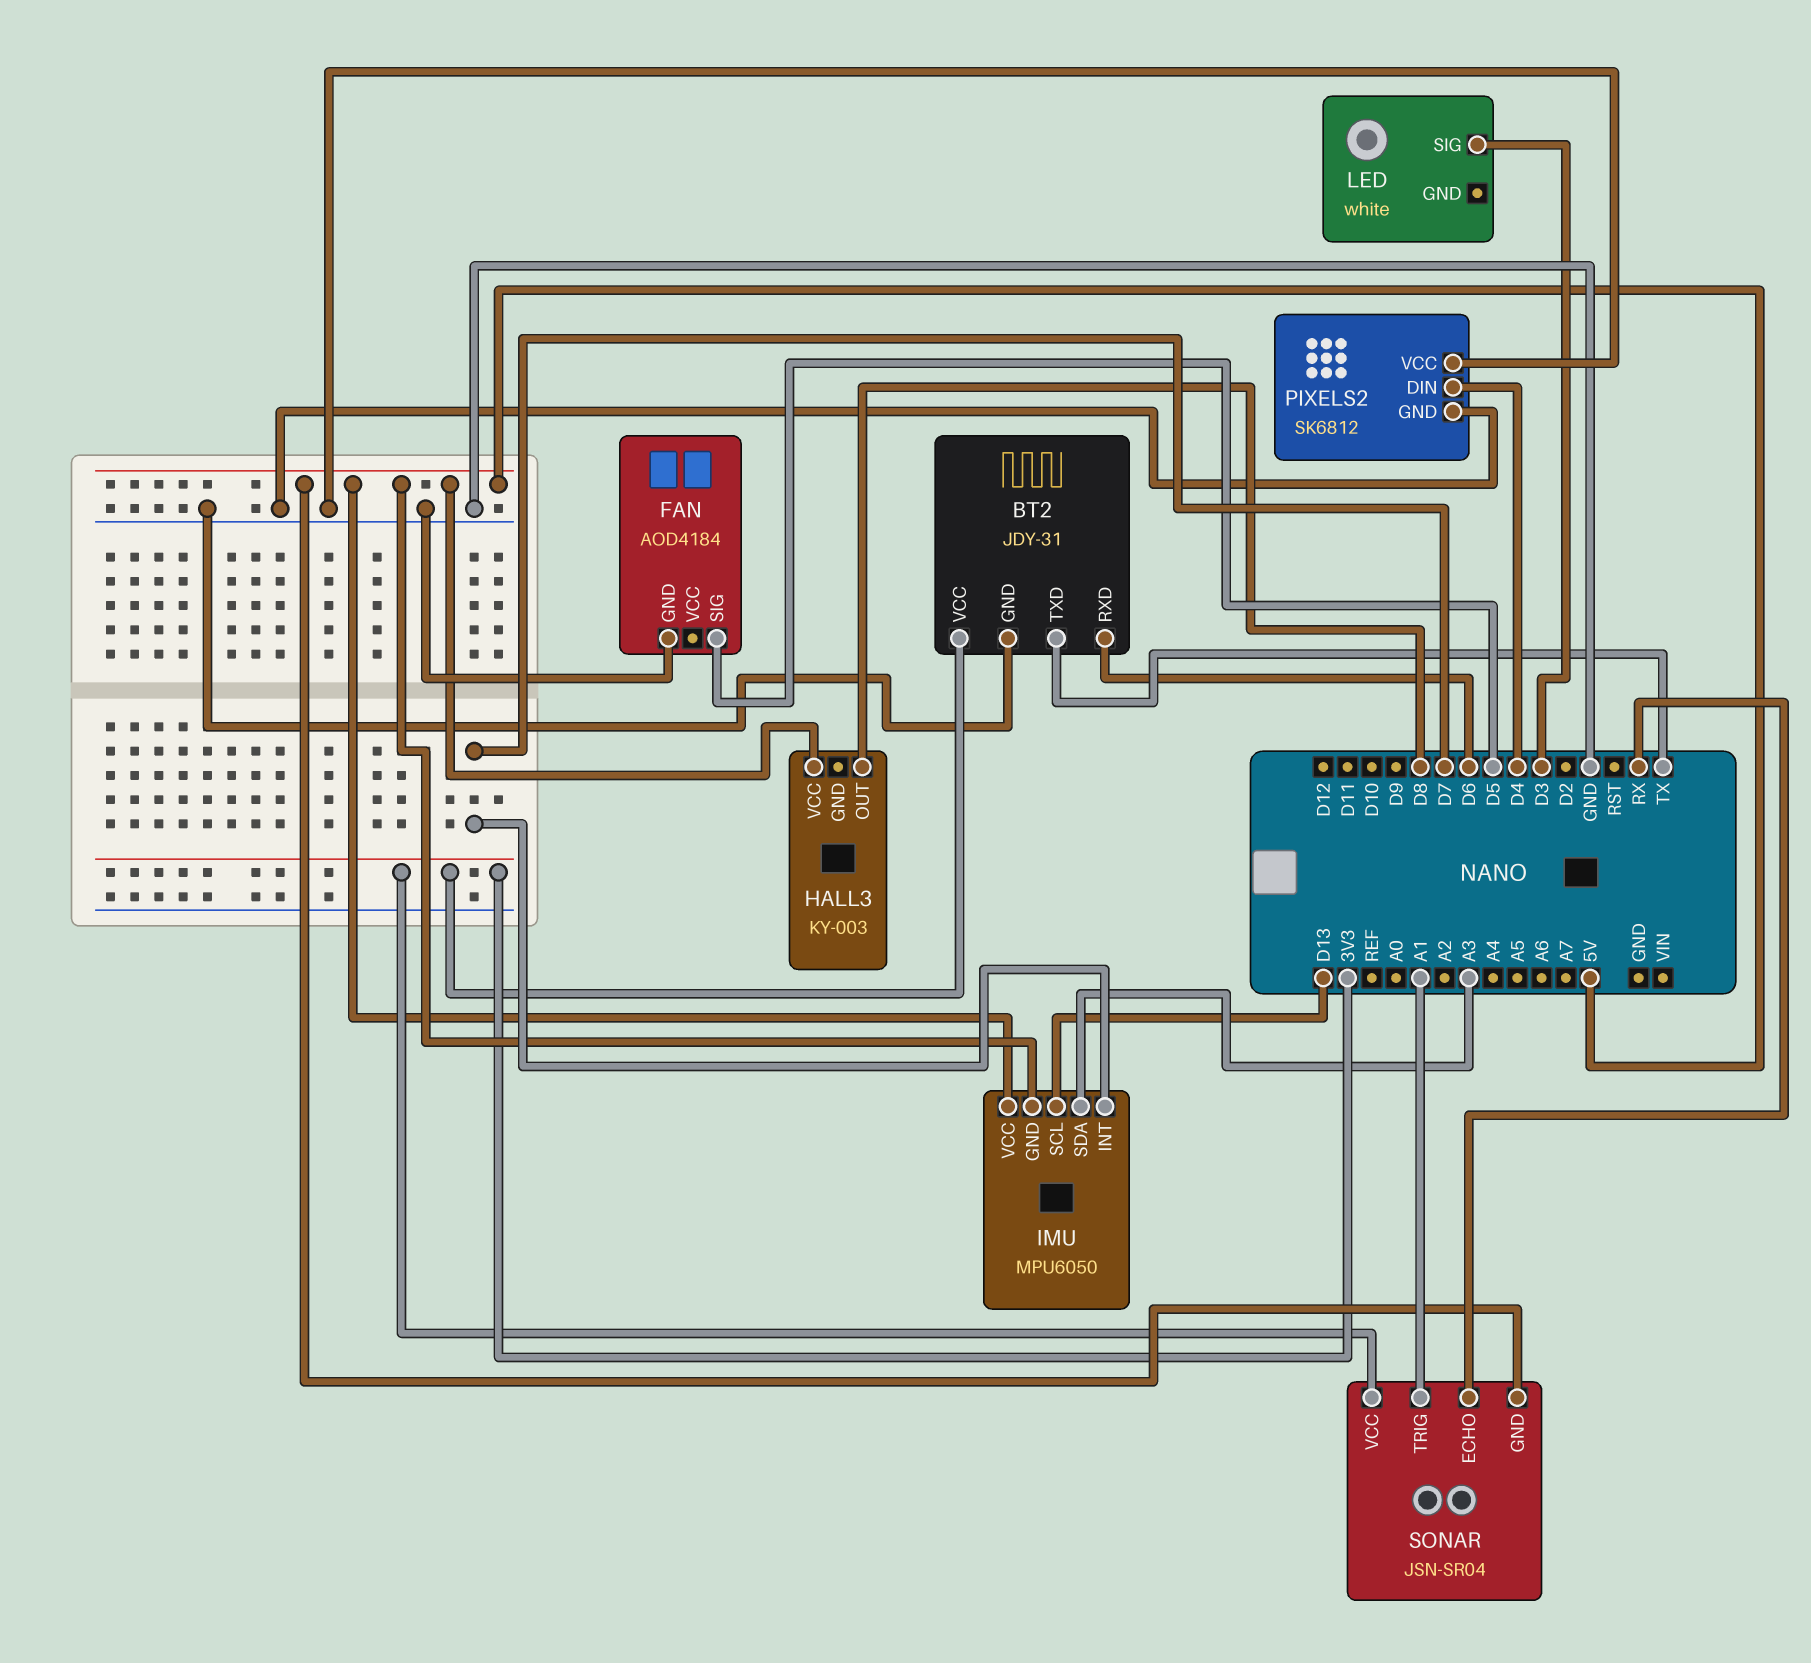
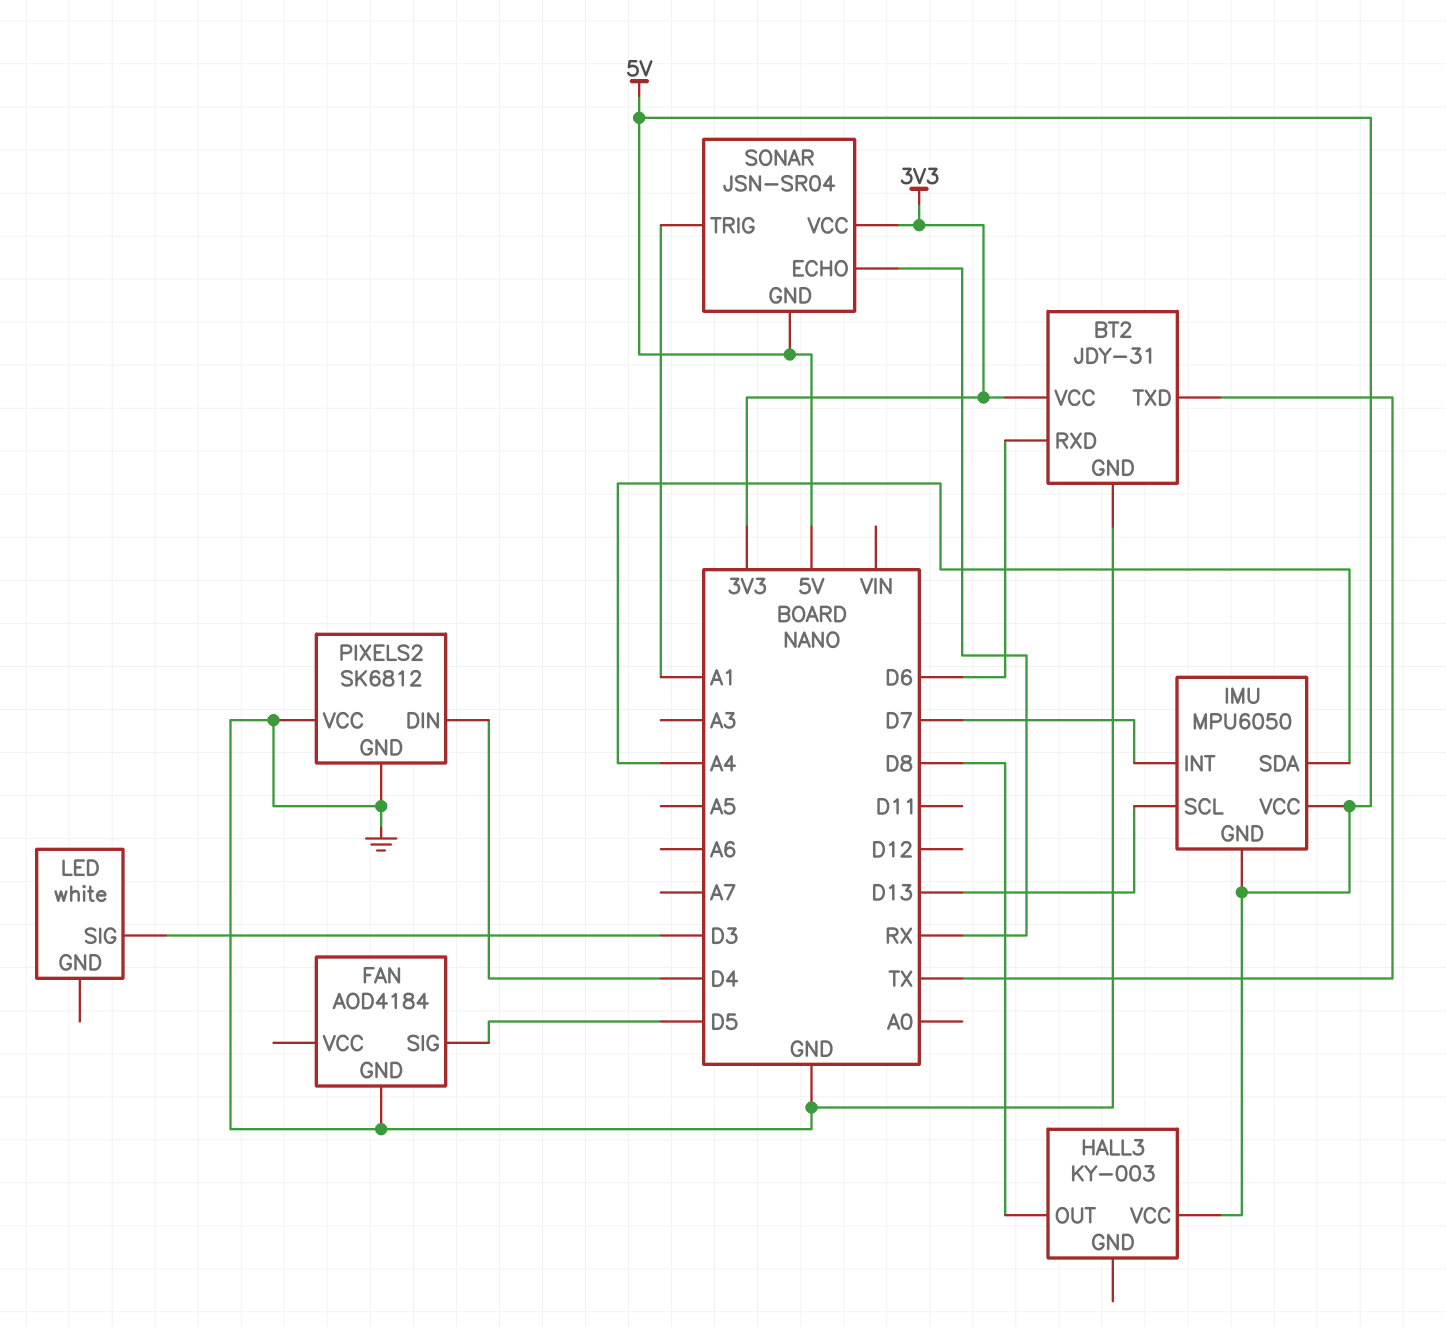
IMU pin SDA: A3 -> A4

